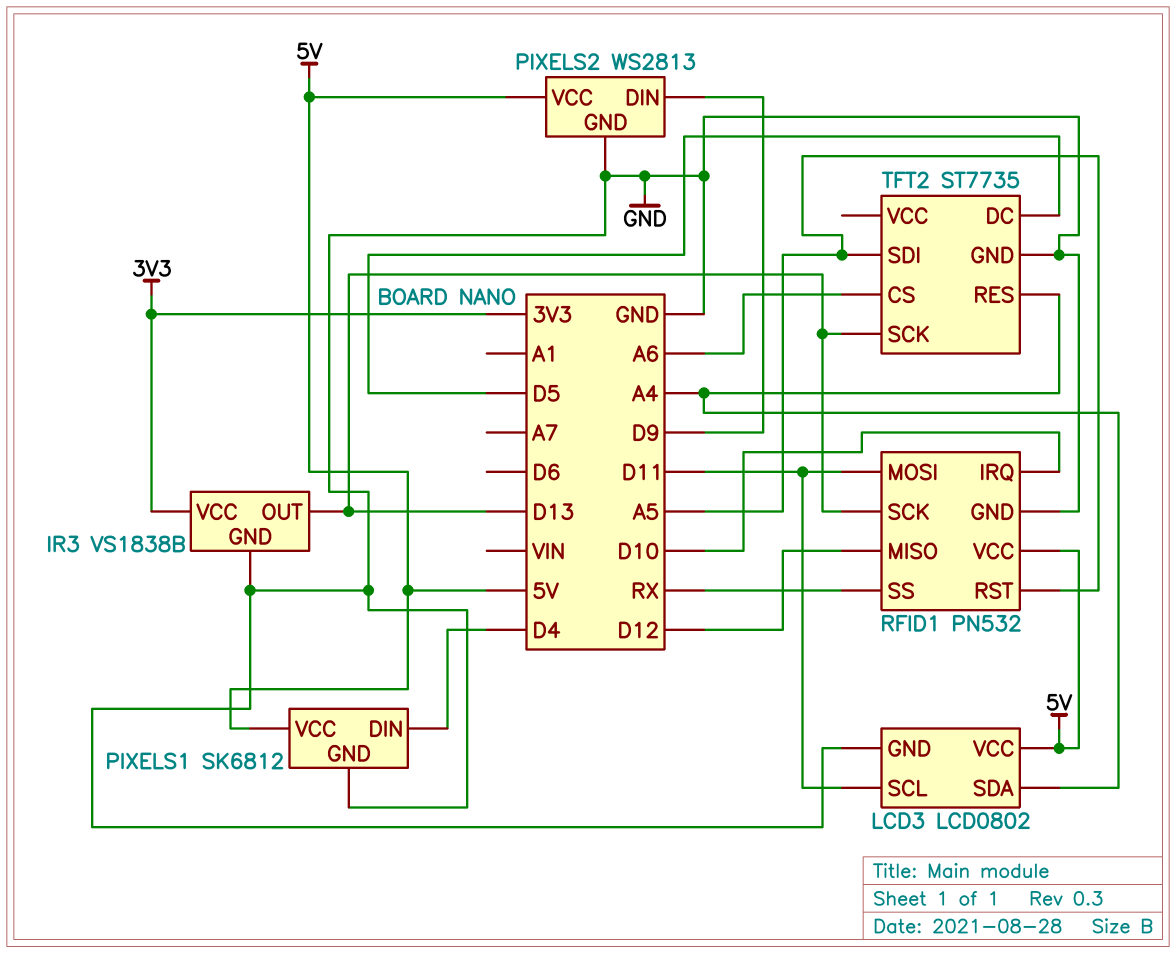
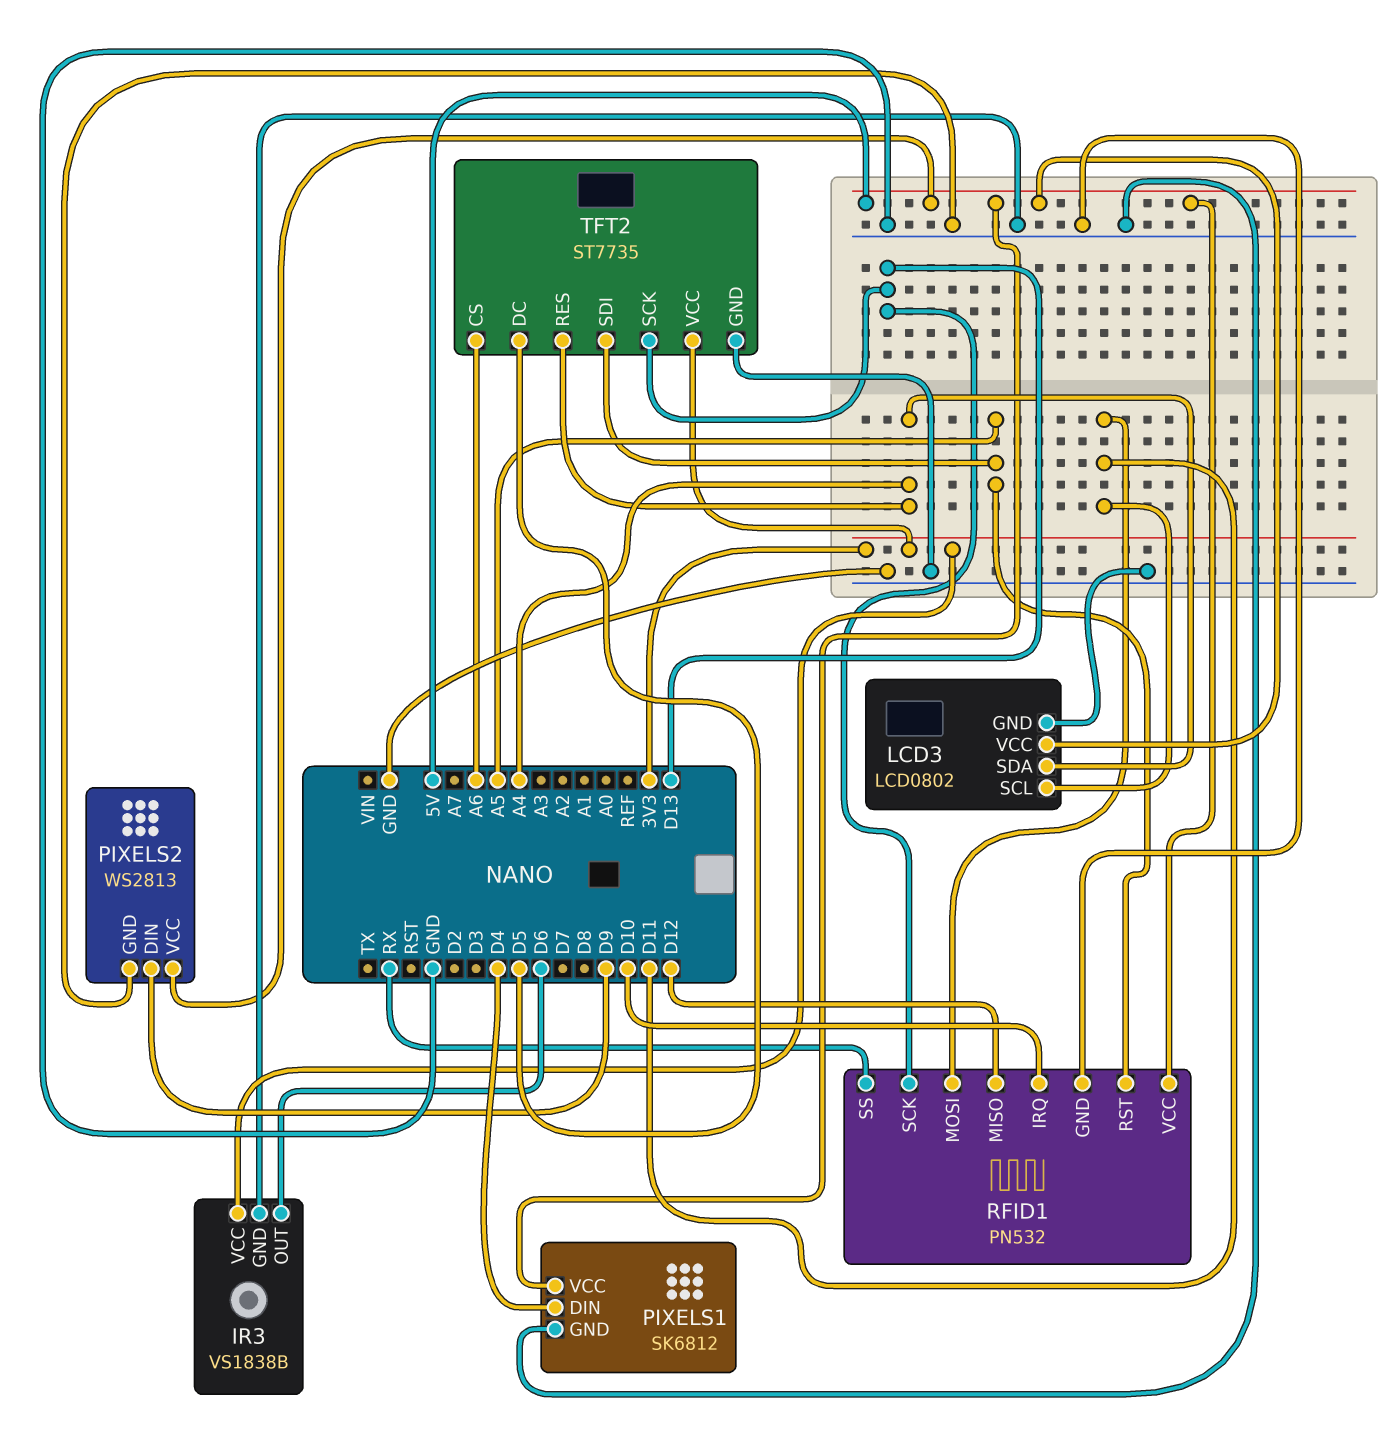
IR3 pin OUT: D13 -> D6
TFT2 pin VCC: none -> 3V3

